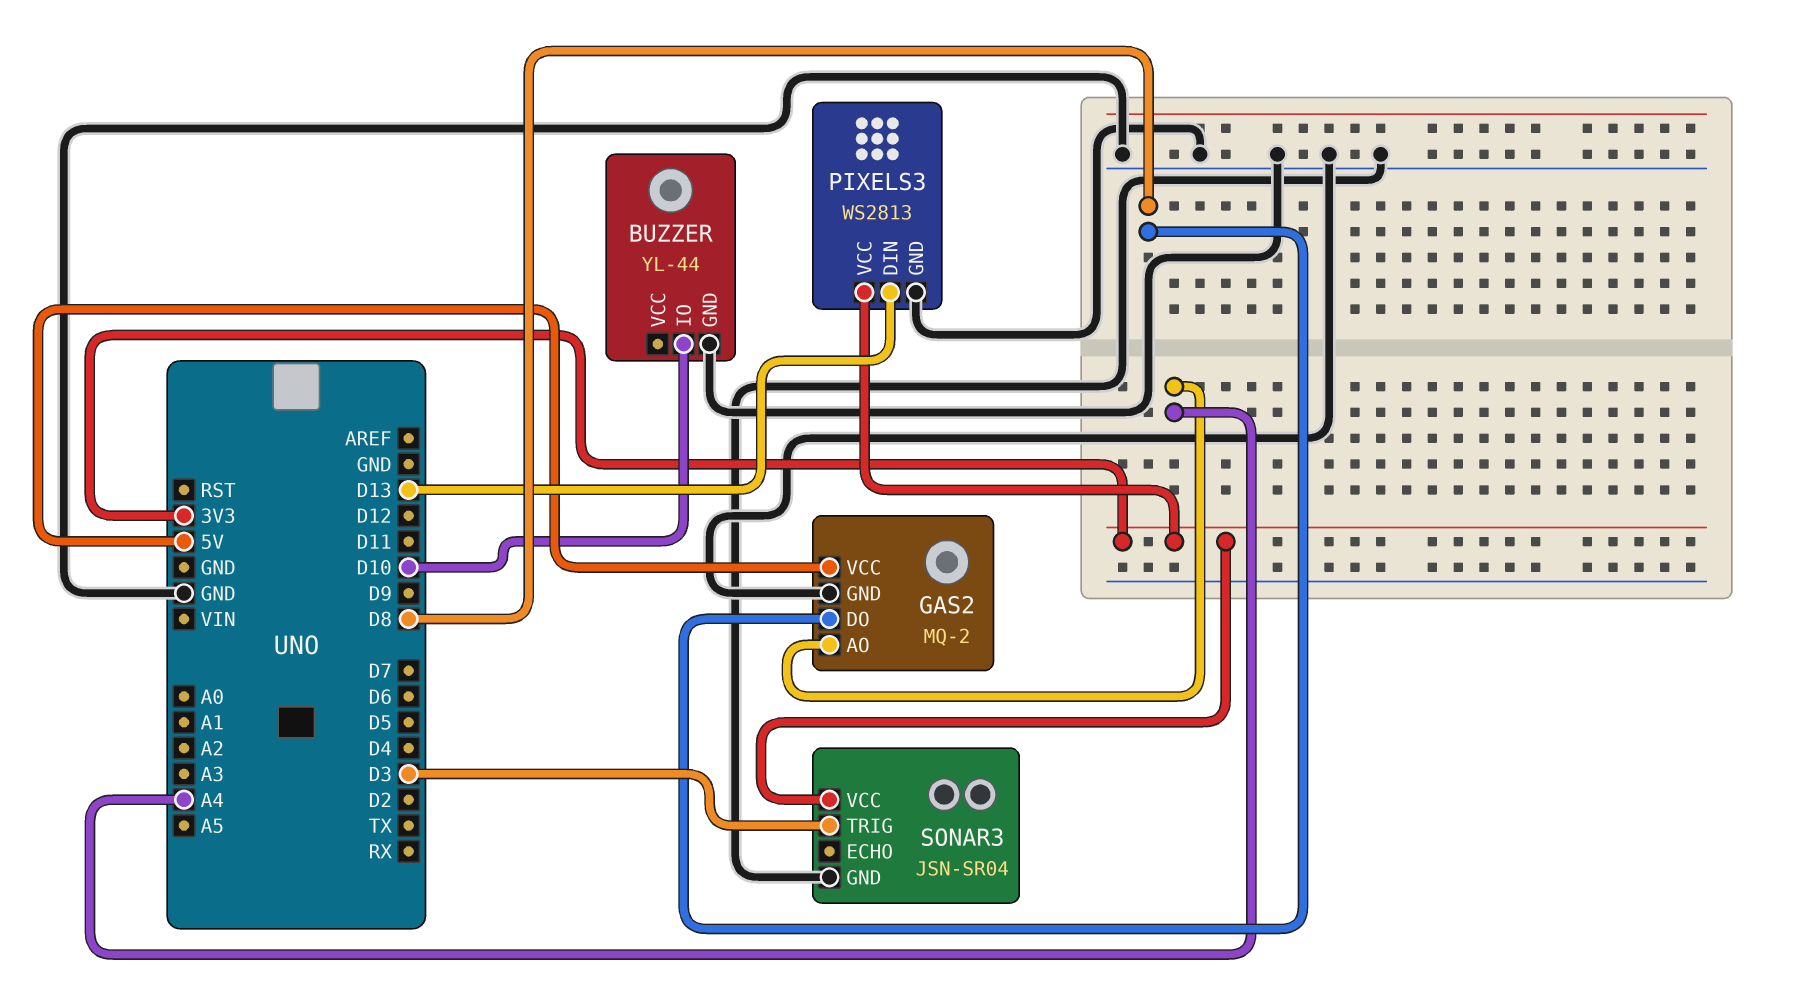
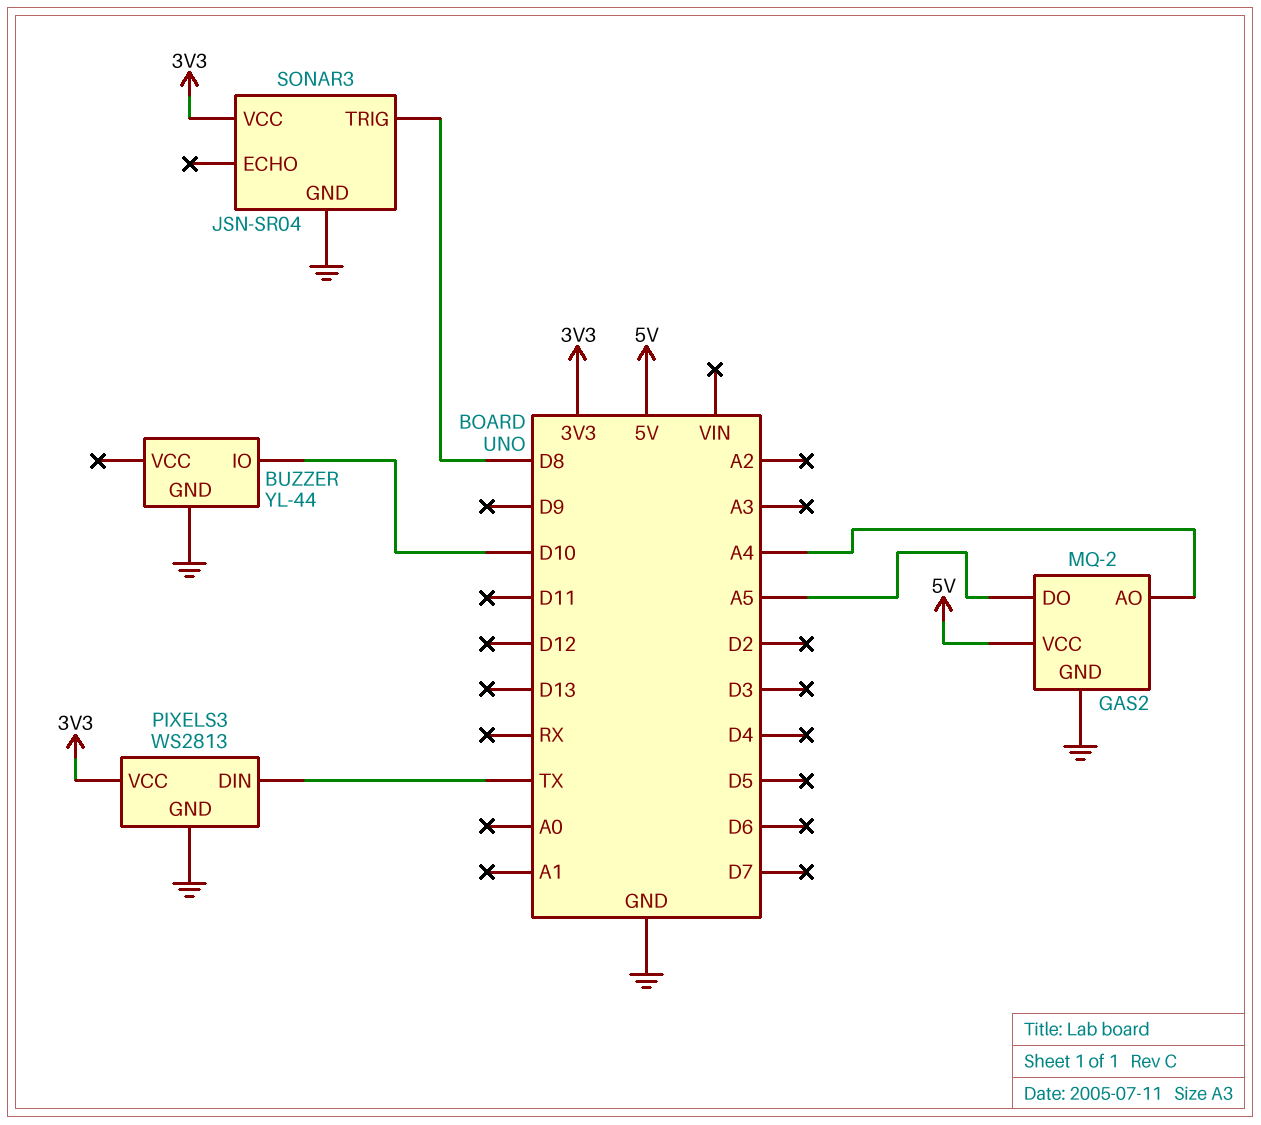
GAS2 pin DO: D8 -> A5
PIXELS3 pin DIN: D13 -> TX
SONAR3 pin TRIG: D3 -> D8

